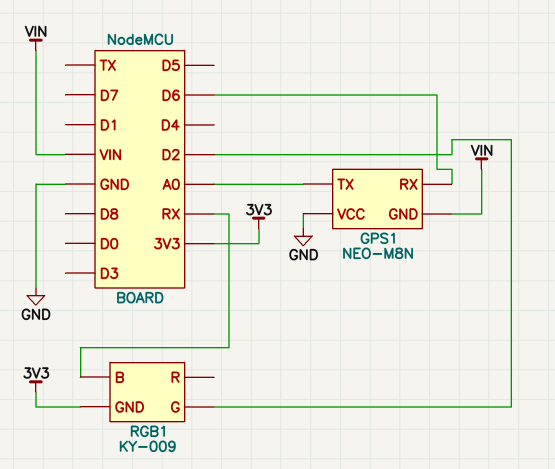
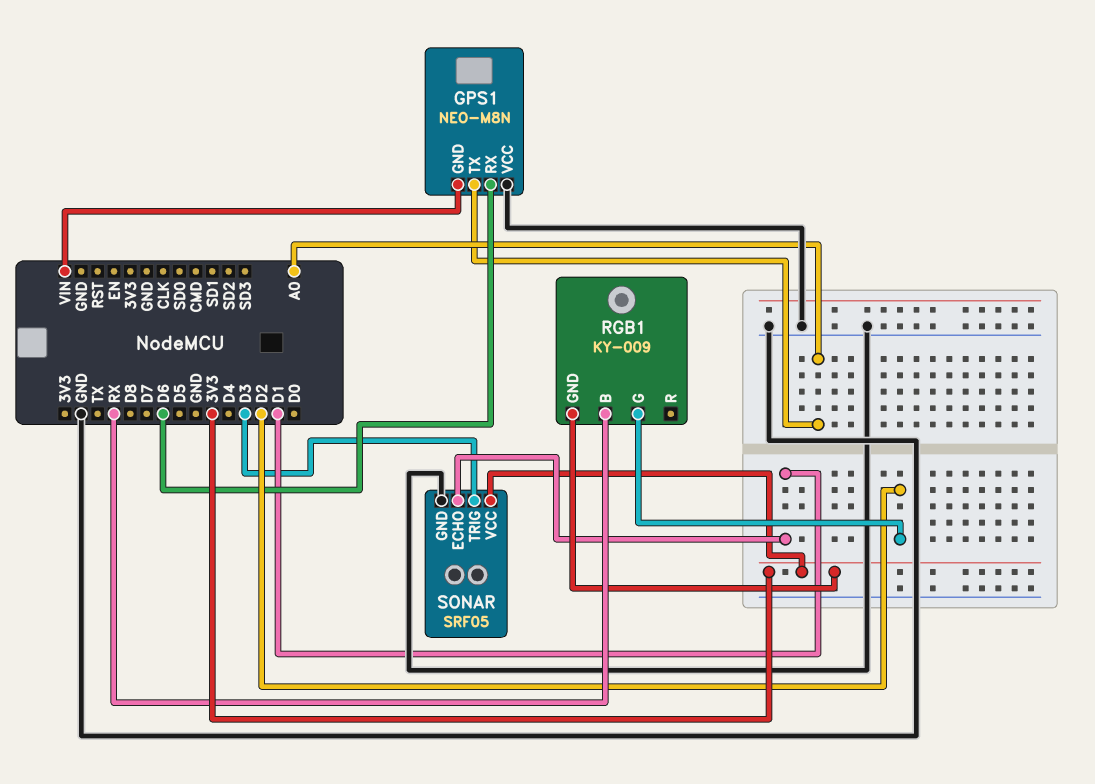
SONAR: none -> SRF05
SONAR pin ECHO: none -> D1
SONAR pin GND: none -> GND
SONAR pin TRIG: none -> D3
SONAR pin VCC: none -> 3V3

